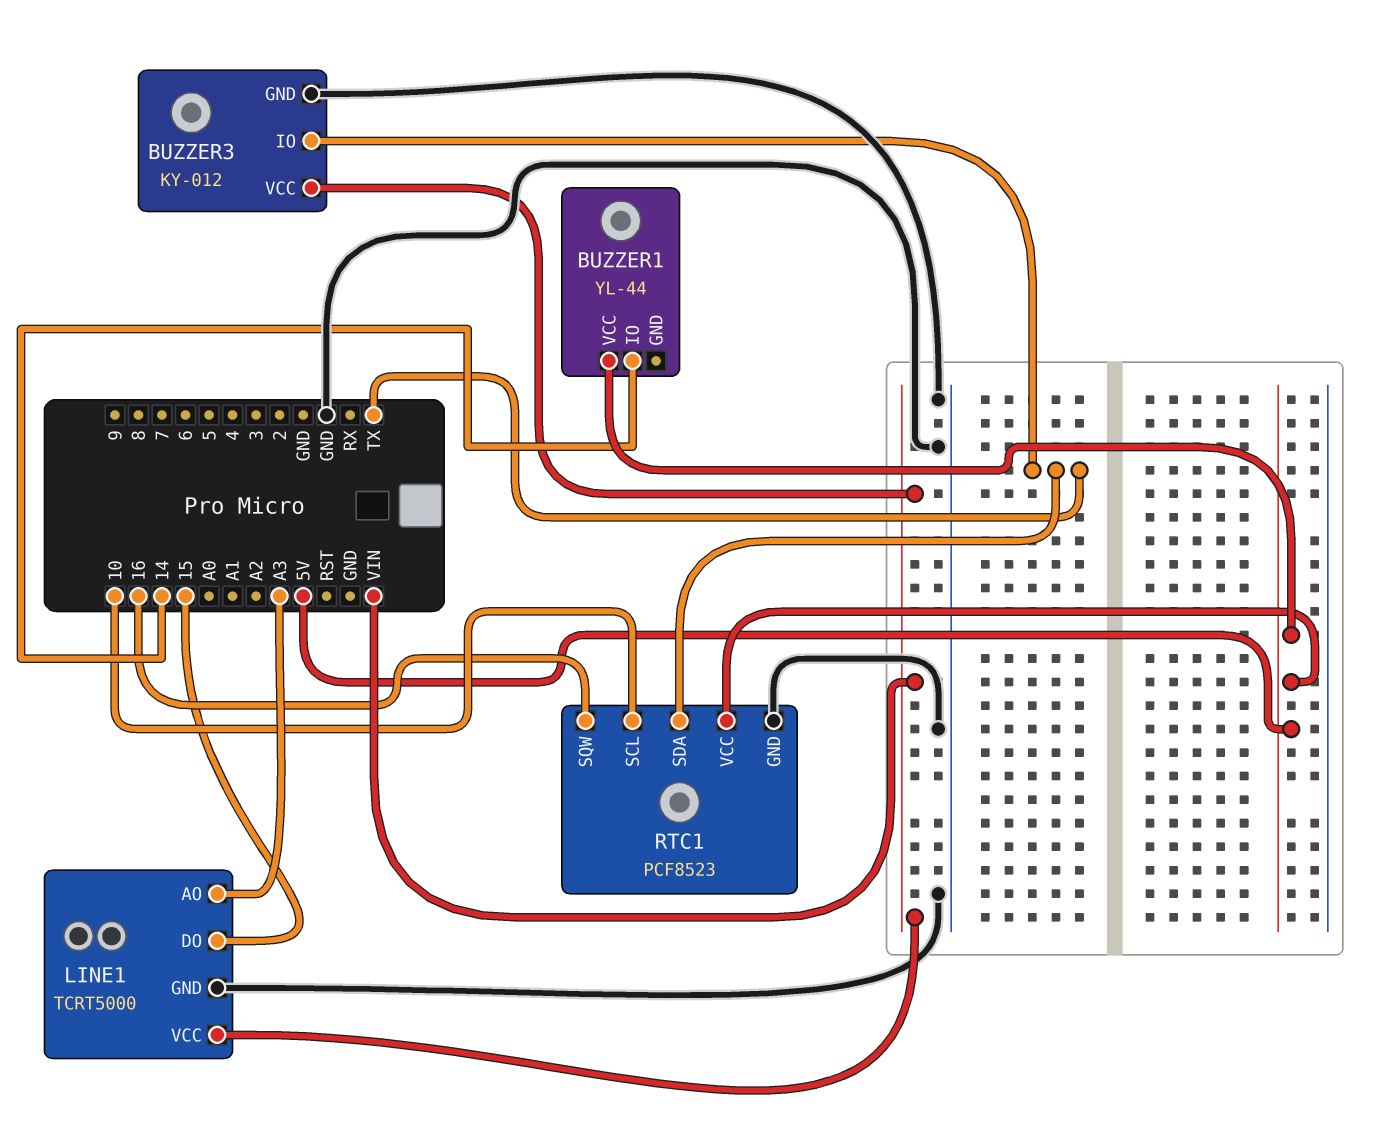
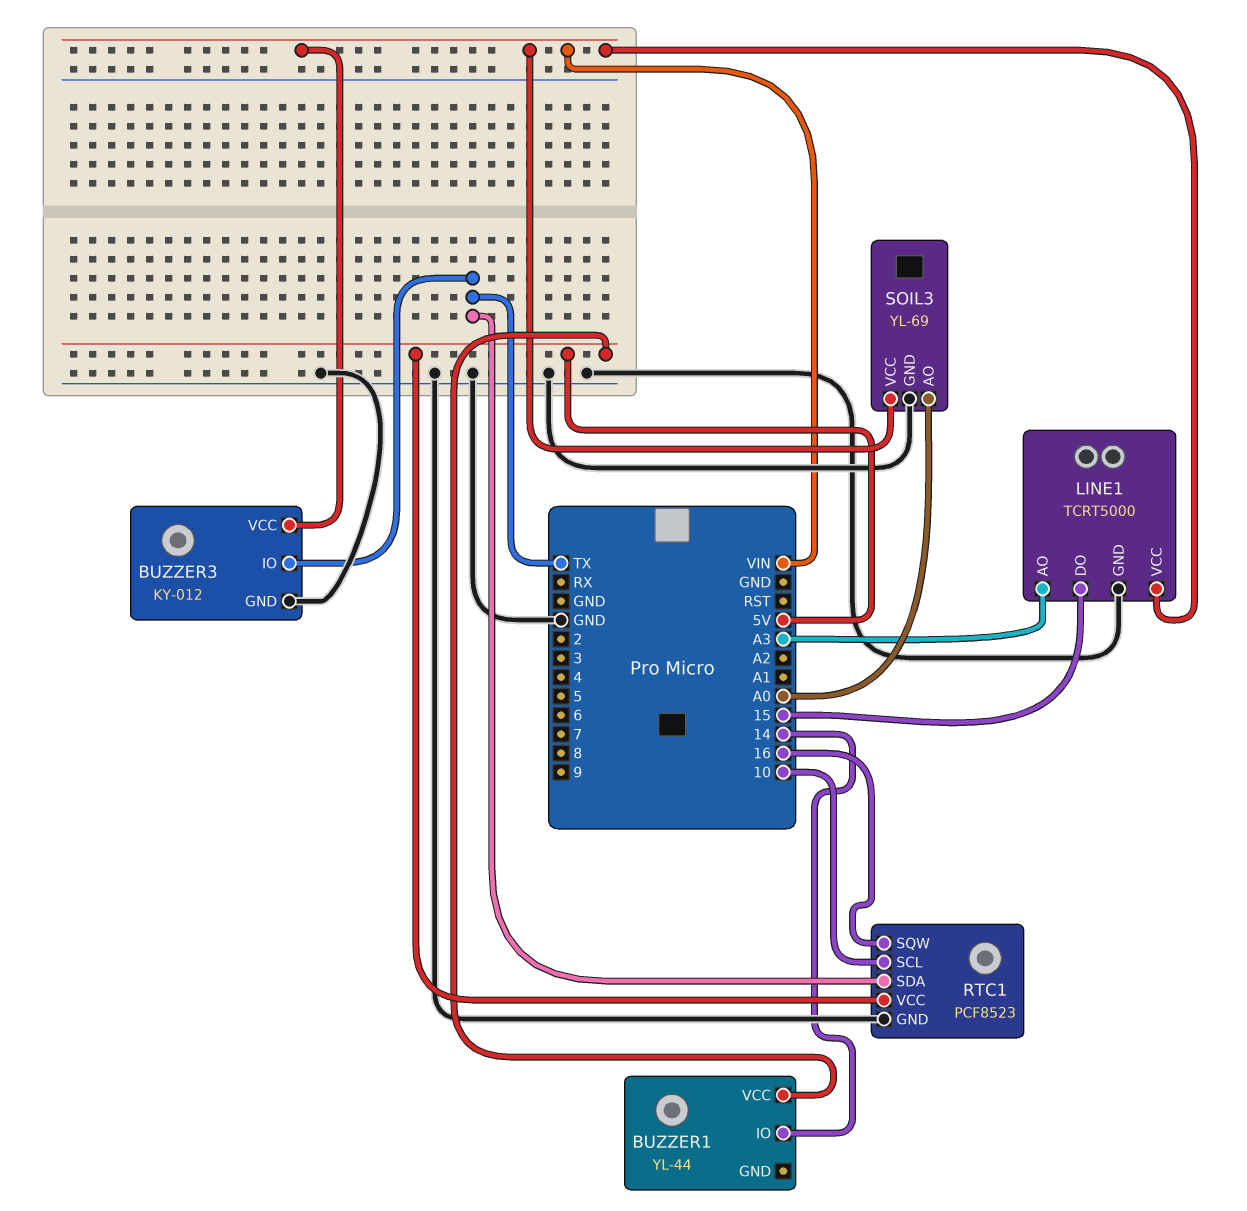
SOIL3: none -> YL-69
SOIL3 pin AO: none -> A0
SOIL3 pin GND: none -> GND
SOIL3 pin VCC: none -> VIN

